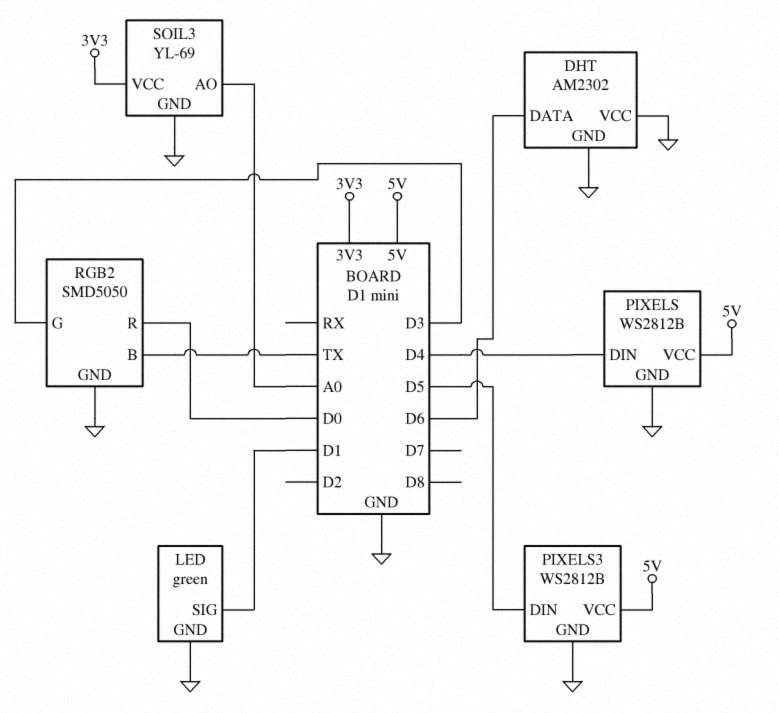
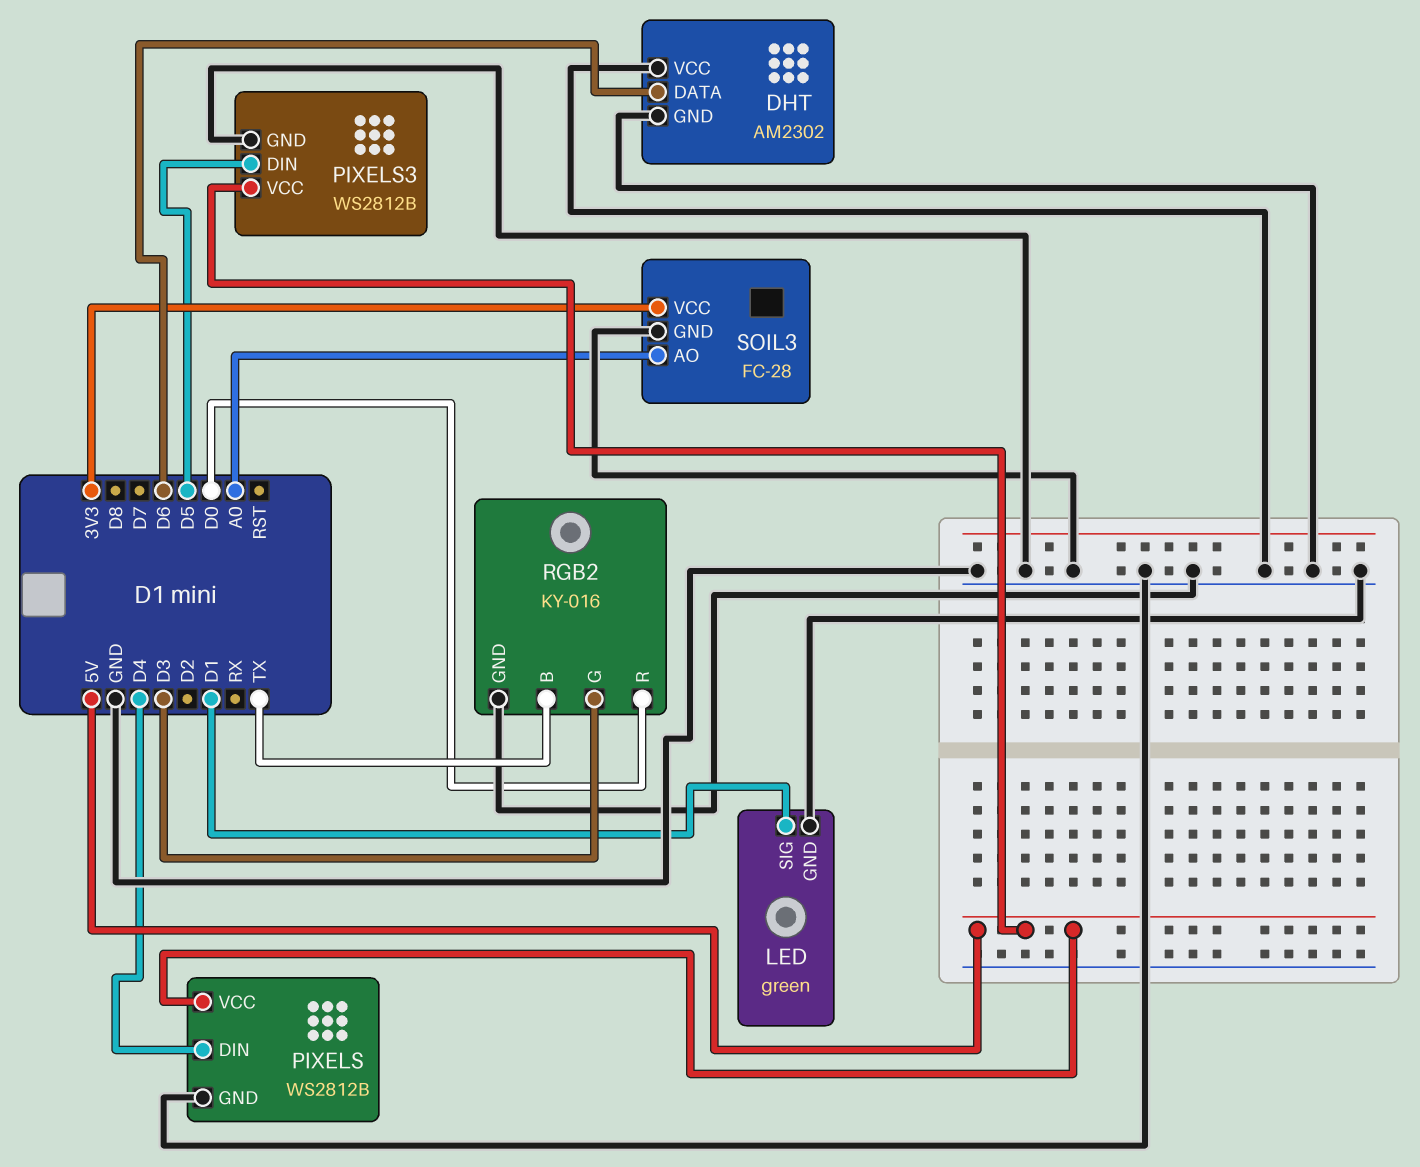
RGB2: SMD5050 -> KY-016
SOIL3: YL-69 -> FC-28

